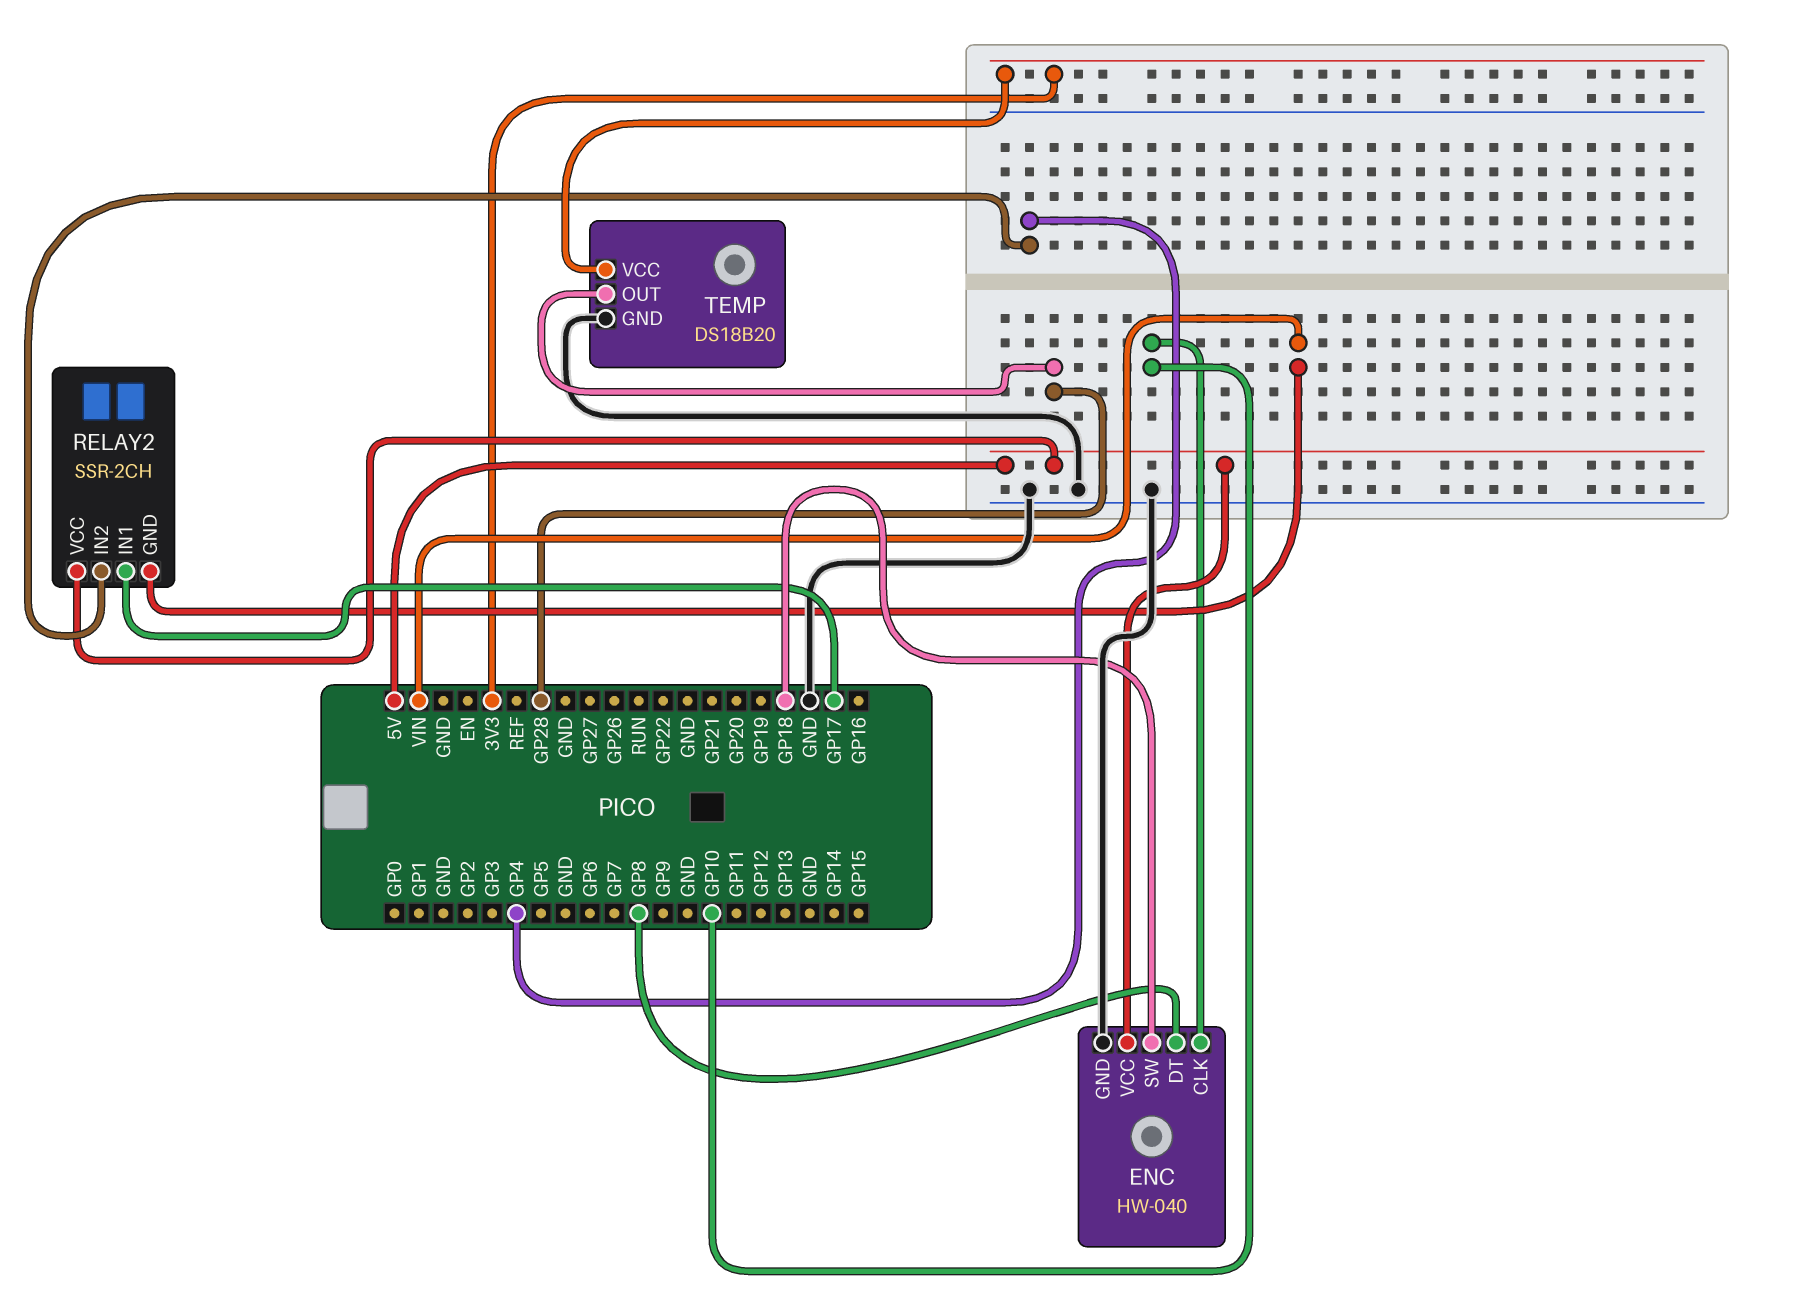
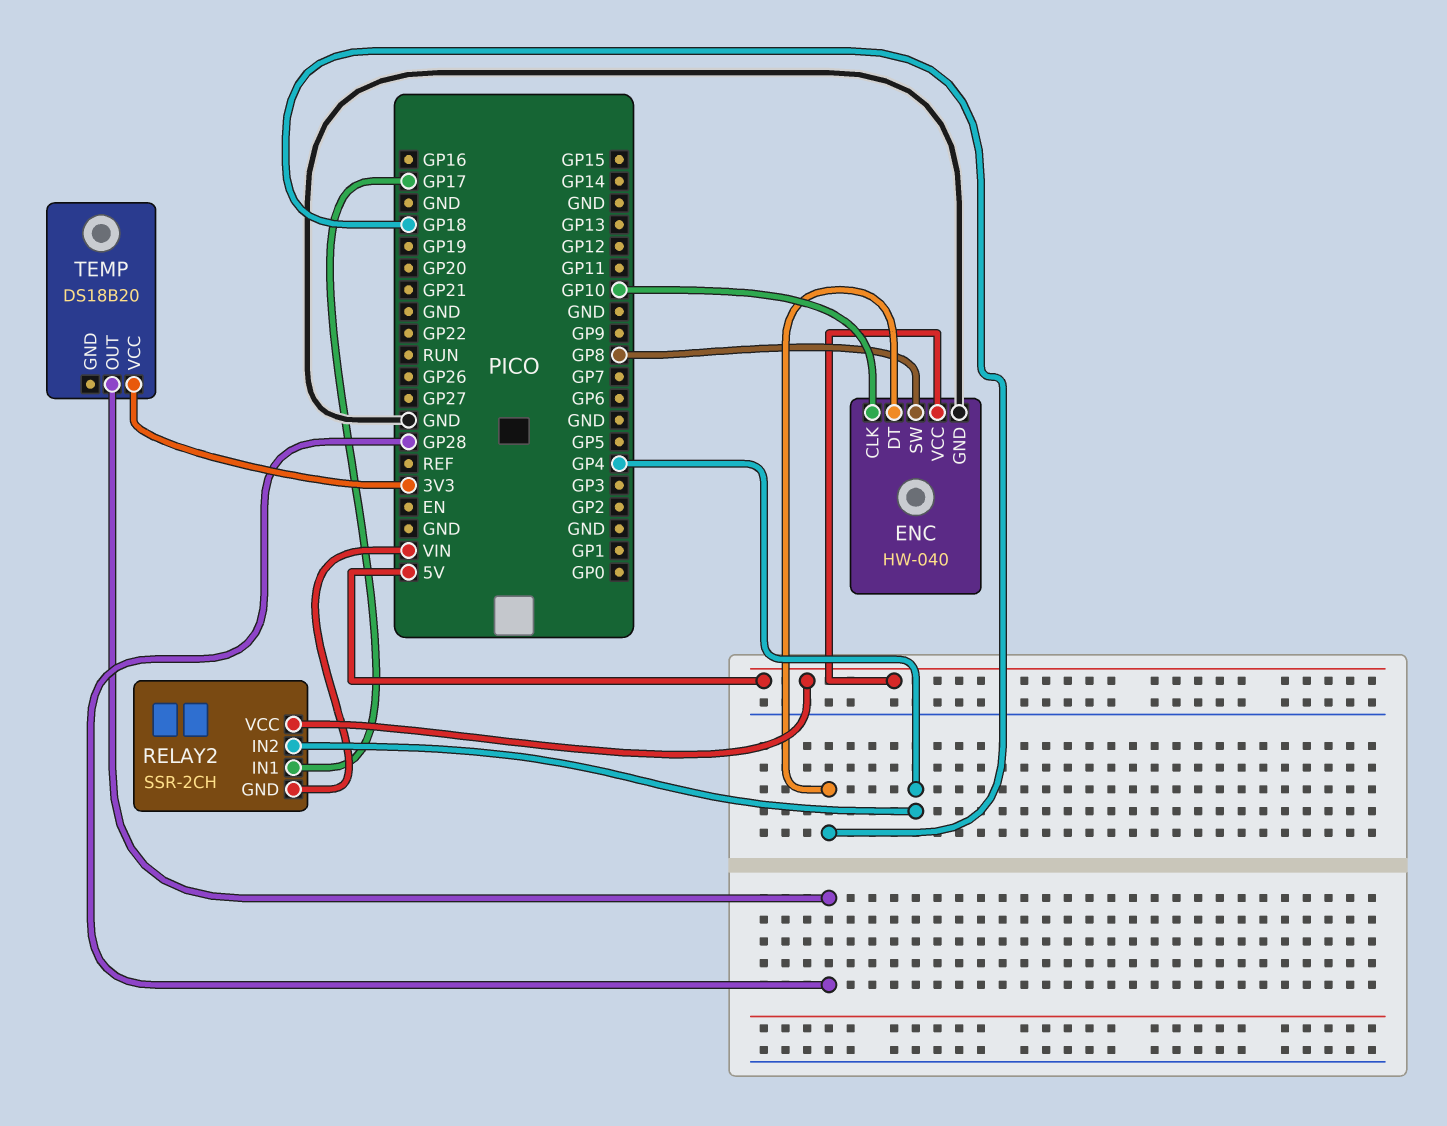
ENC pin DT: GP8 -> GP18
ENC pin SW: GP18 -> GP8
TEMP pin GND: GND -> none

